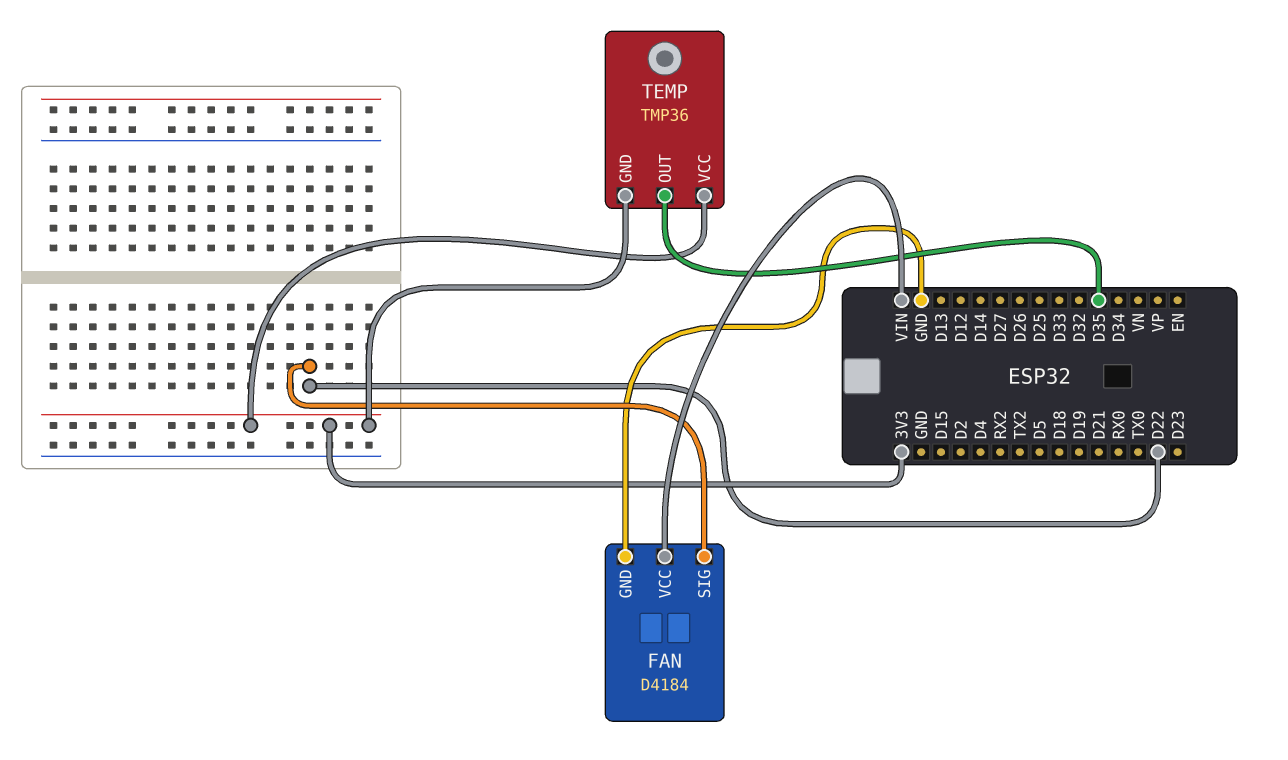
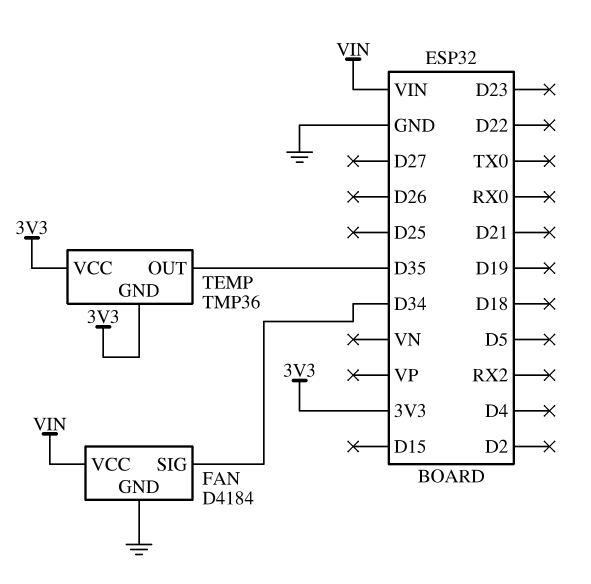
FAN pin SIG: D22 -> D34

